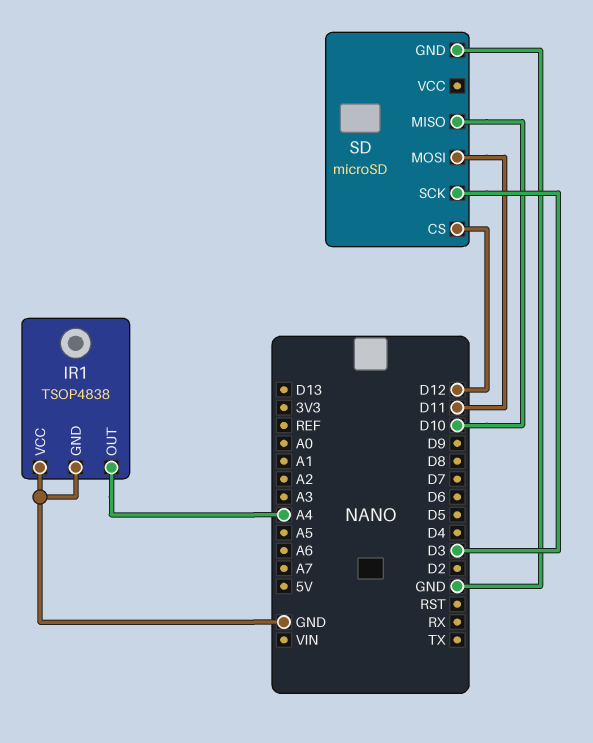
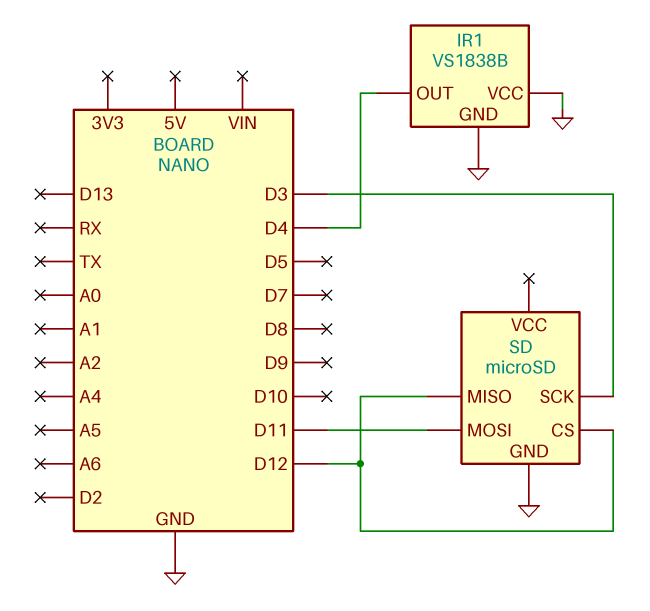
IR1: TSOP4838 -> VS1838B
IR1 pin OUT: A4 -> D4
SD pin MISO: D10 -> D12

